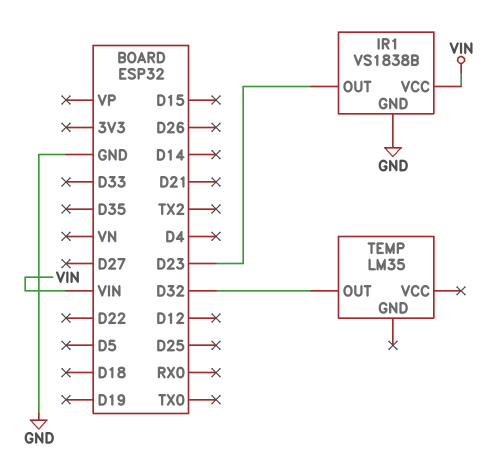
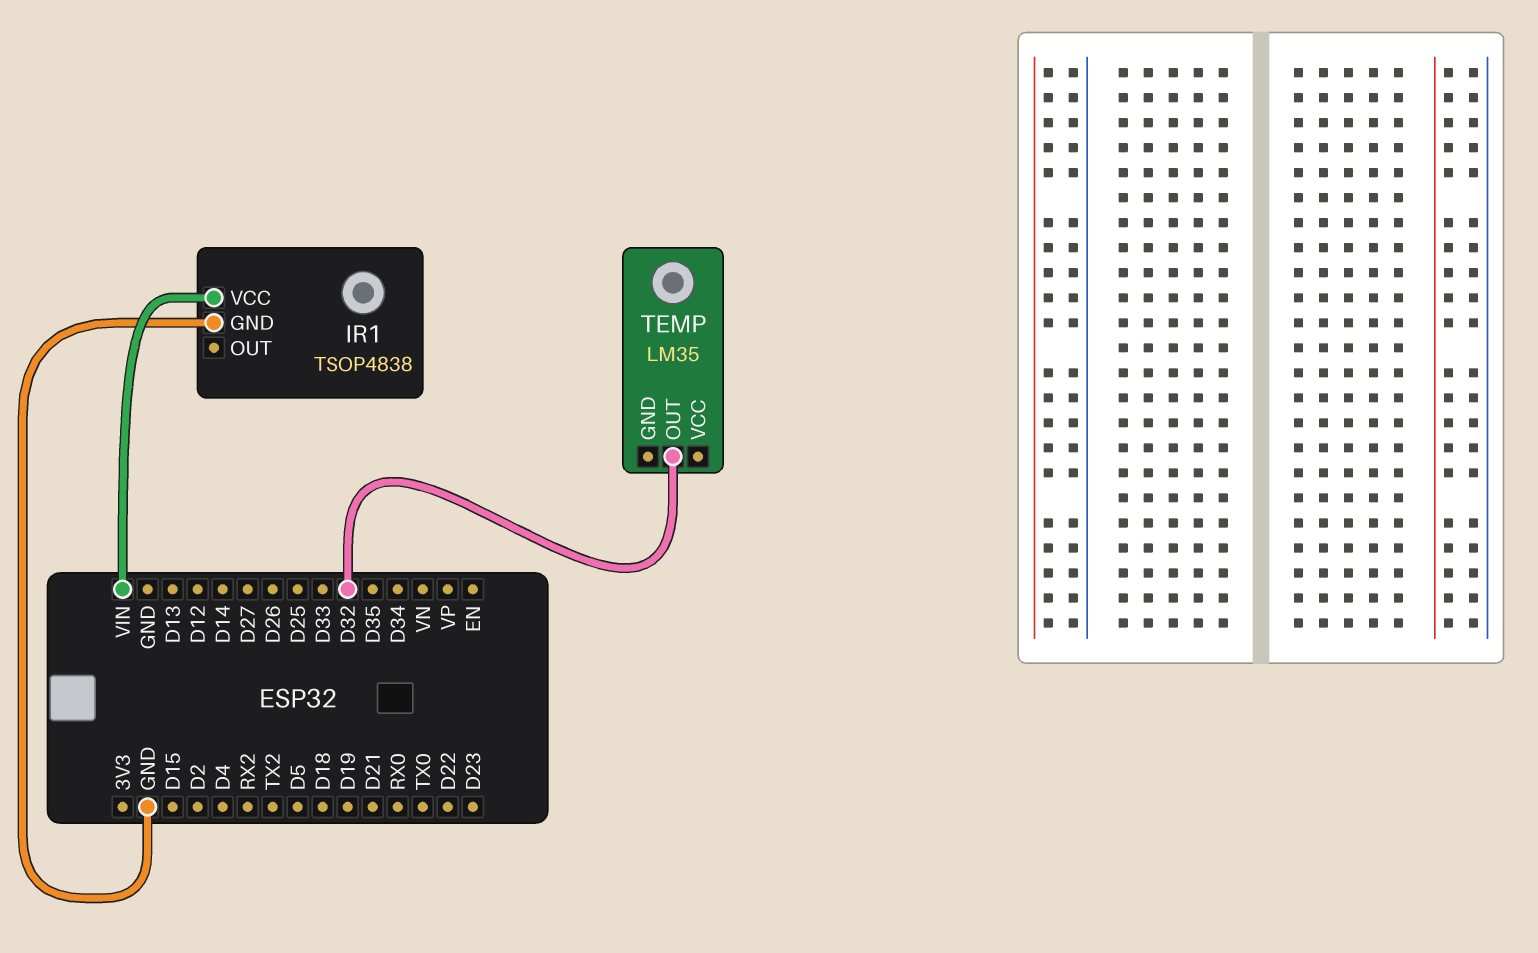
IR1: VS1838B -> TSOP4838
IR1 pin OUT: D23 -> none

